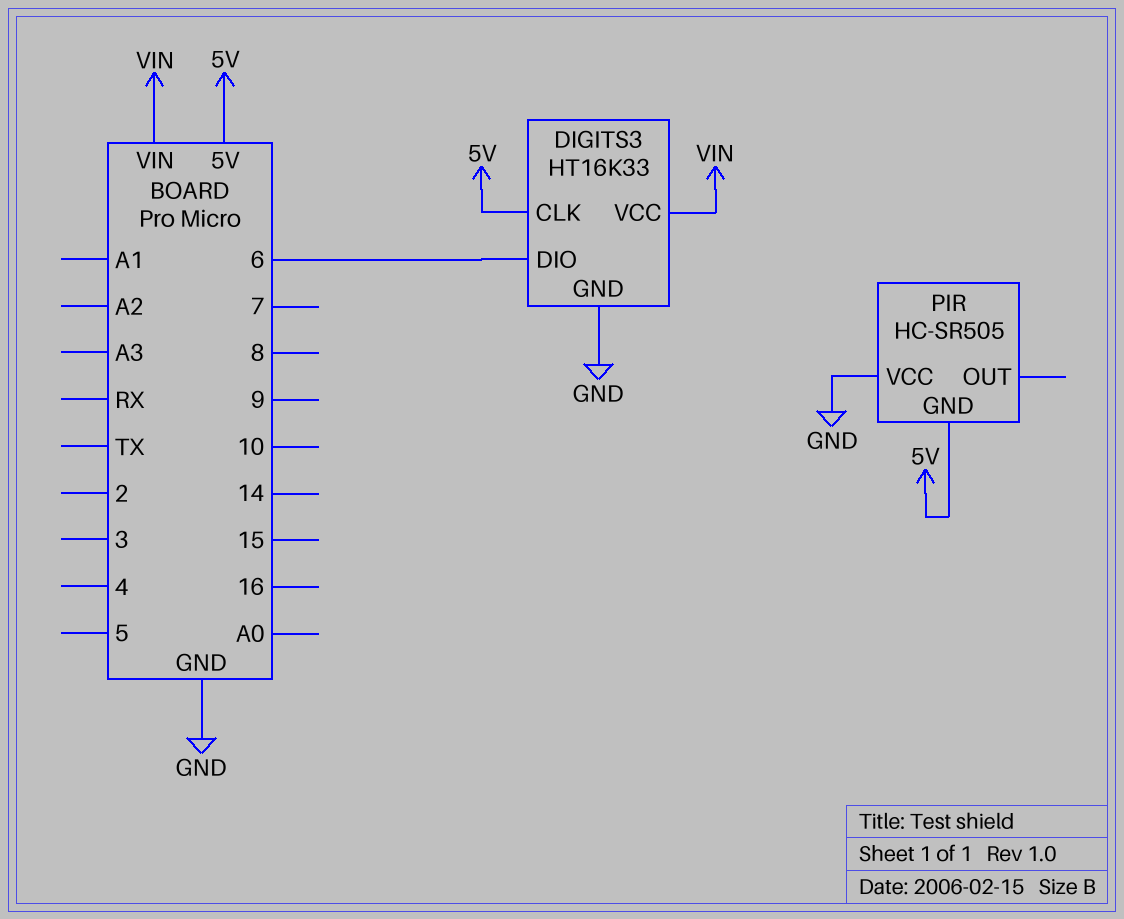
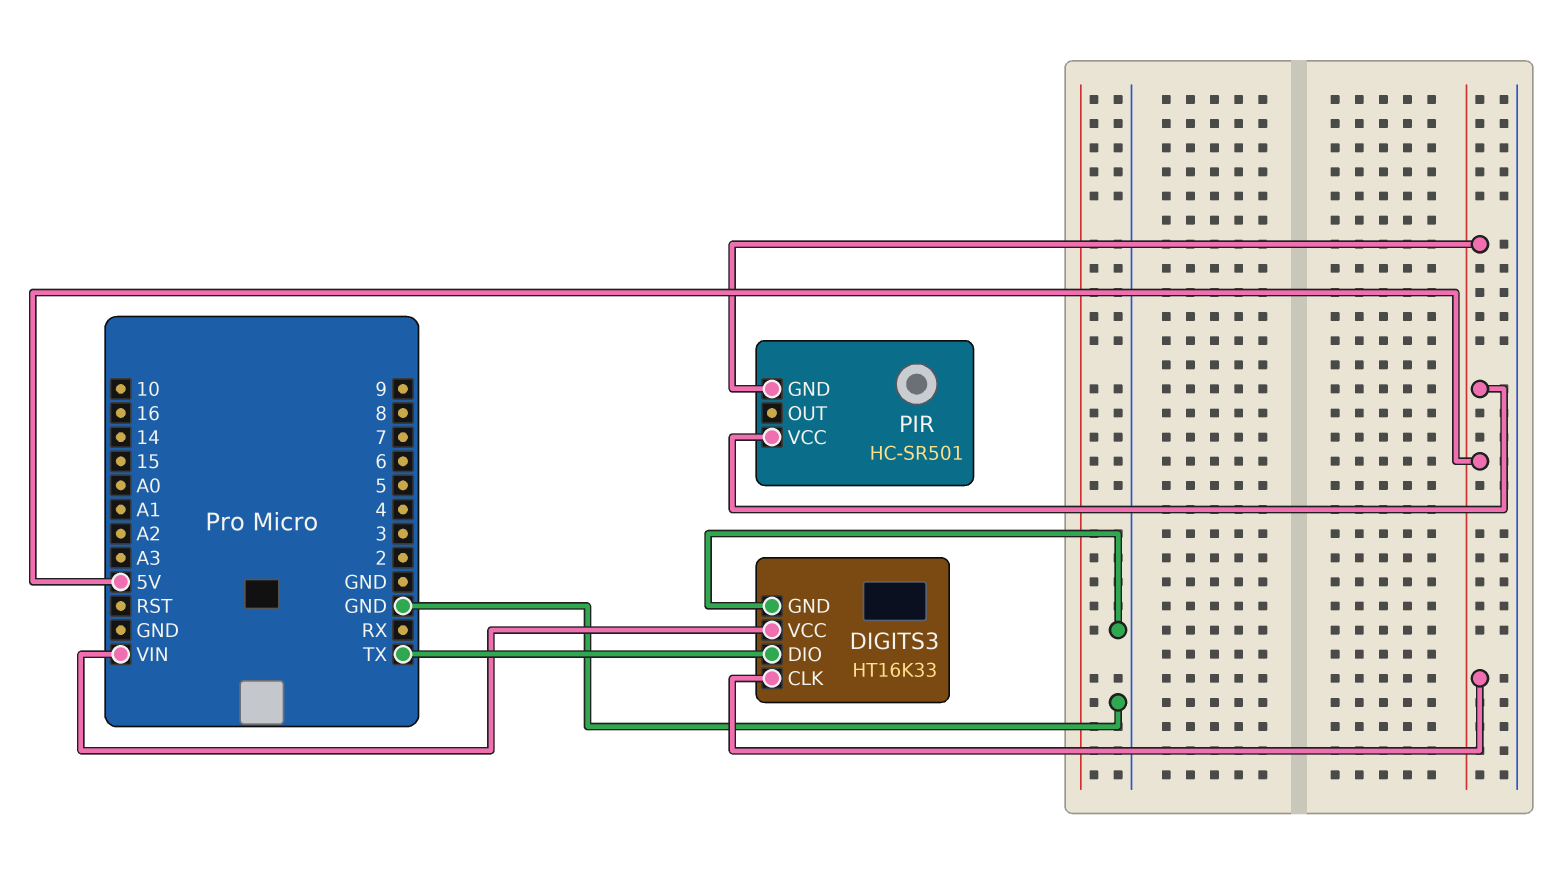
DIGITS3 pin DIO: 6 -> TX
PIR: HC-SR505 -> HC-SR501
PIR pin VCC: GND -> 5V

